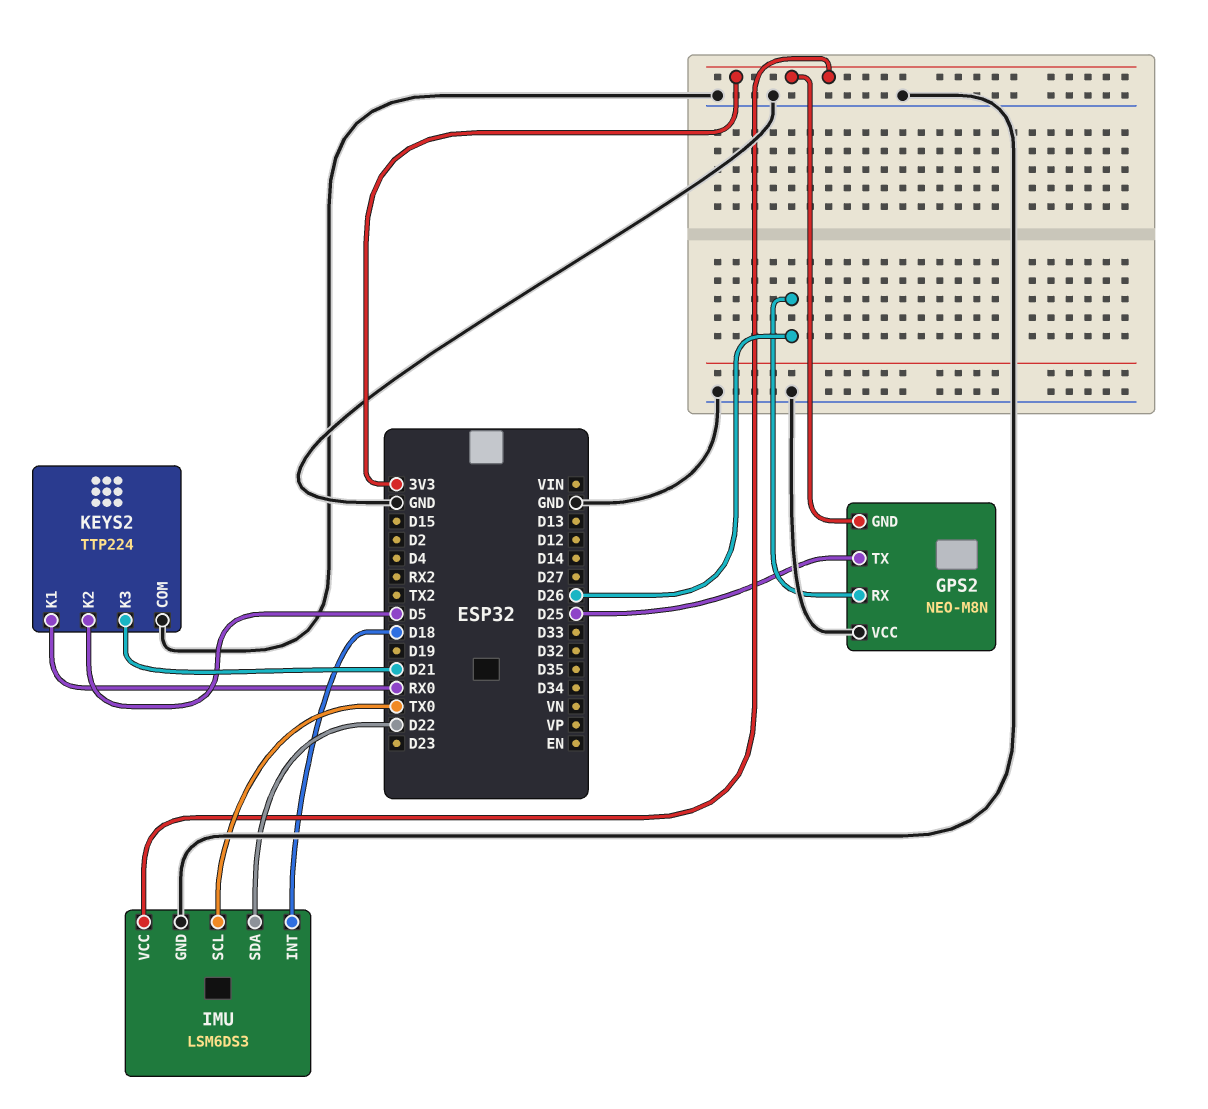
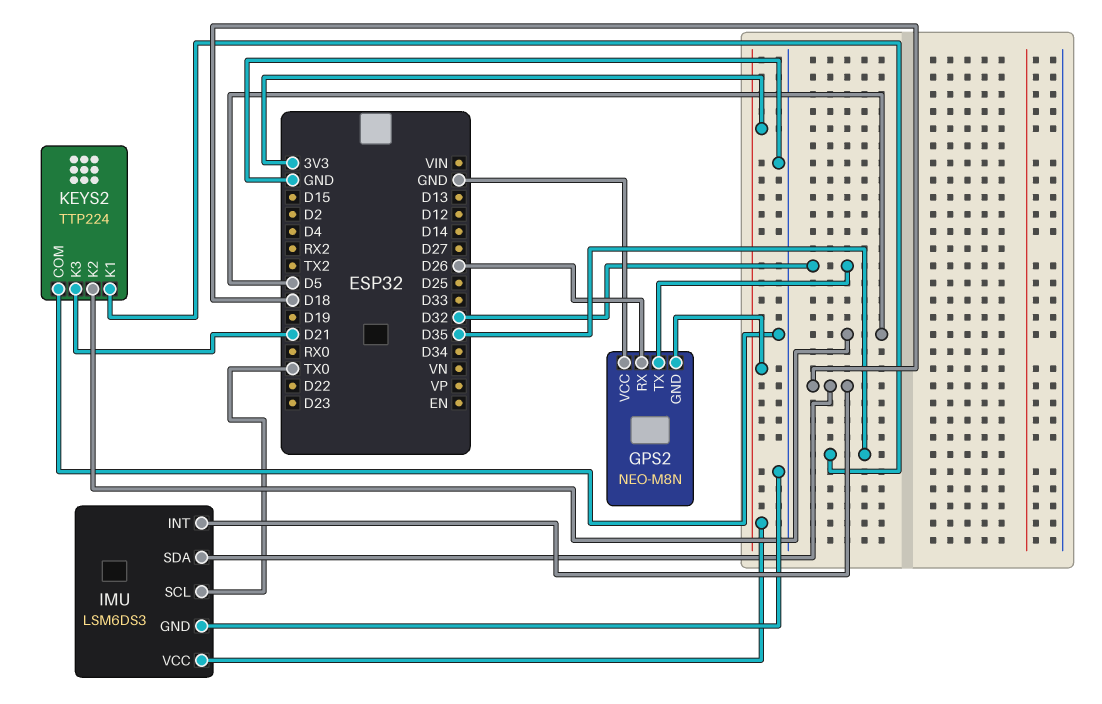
GPS2 pin TX: D25 -> D32
IMU pin SDA: D22 -> D18
KEYS2 pin K1: RX0 -> D35

